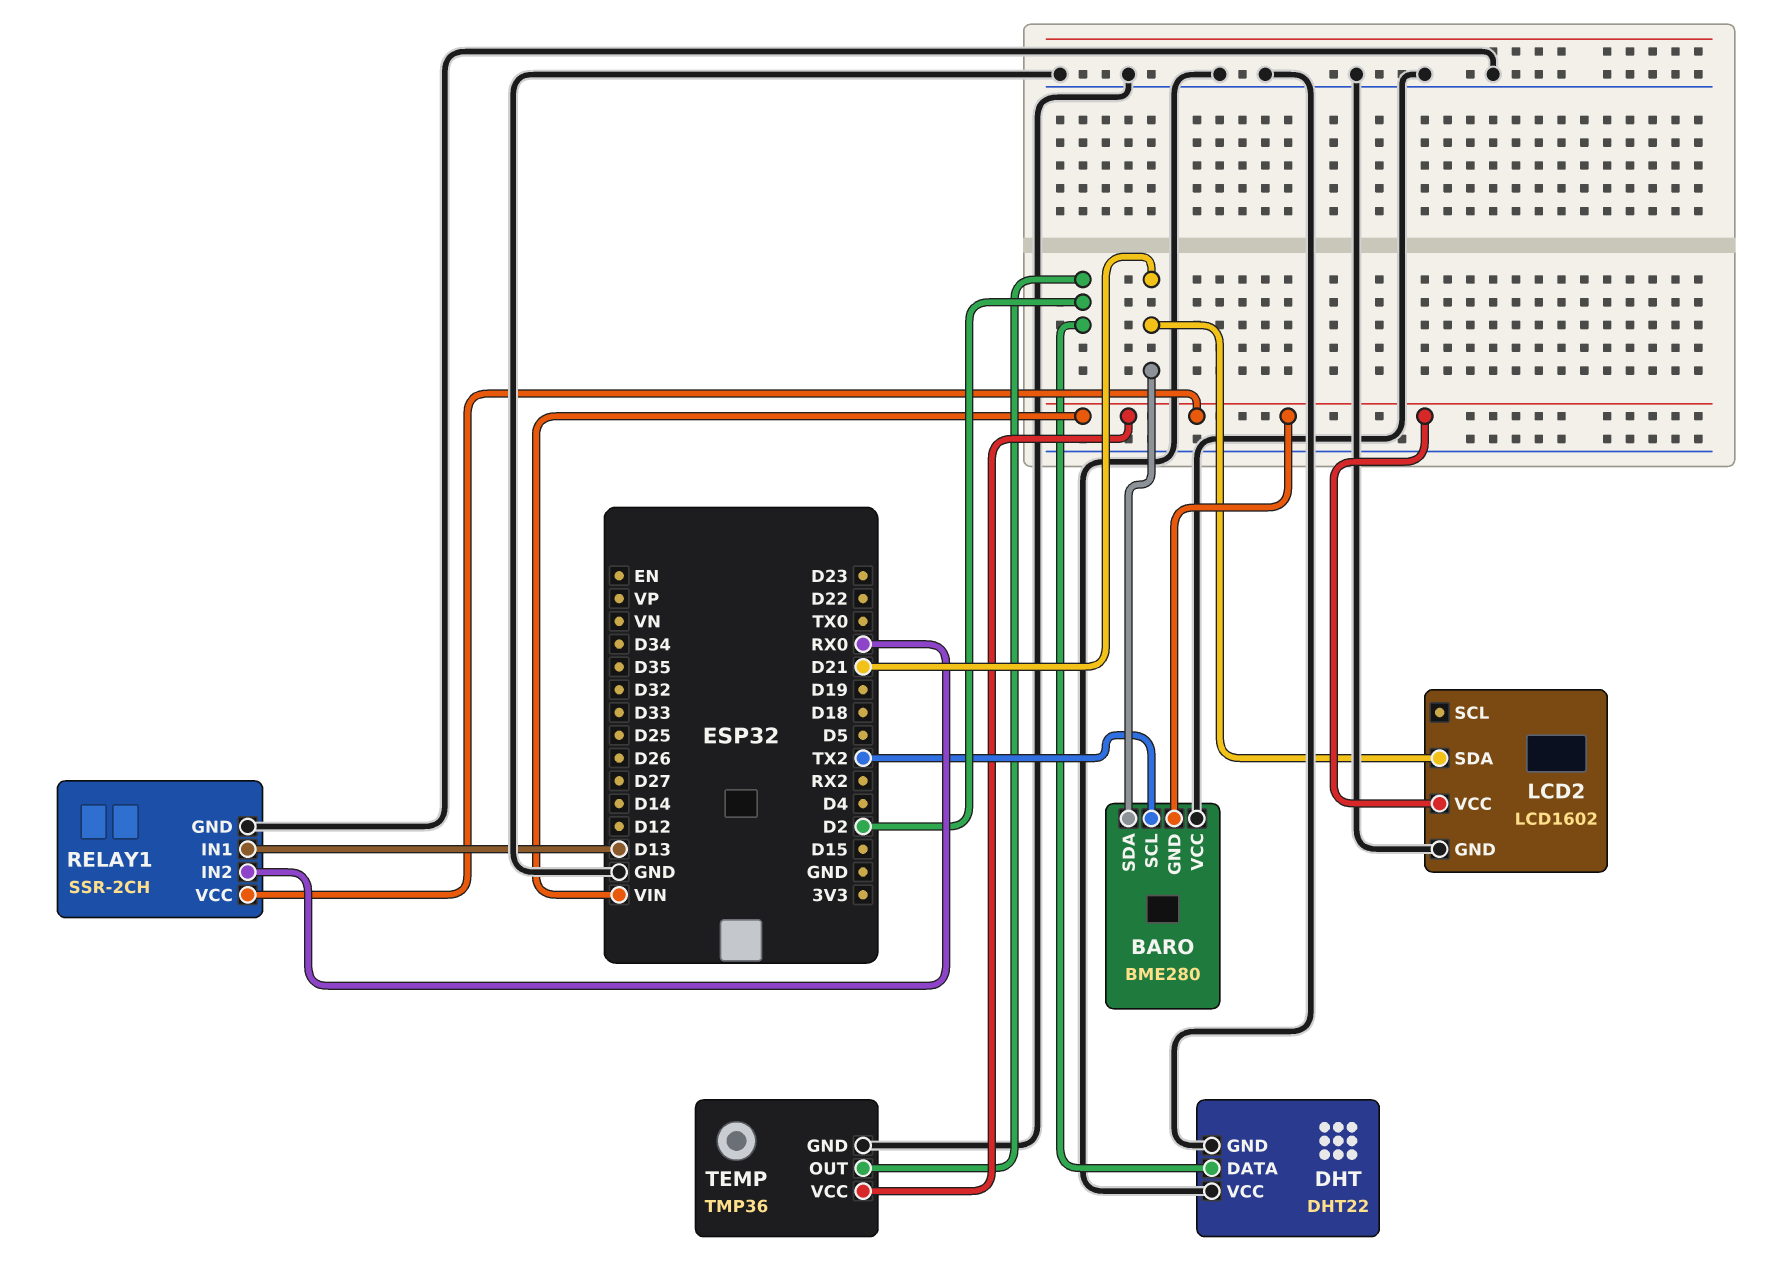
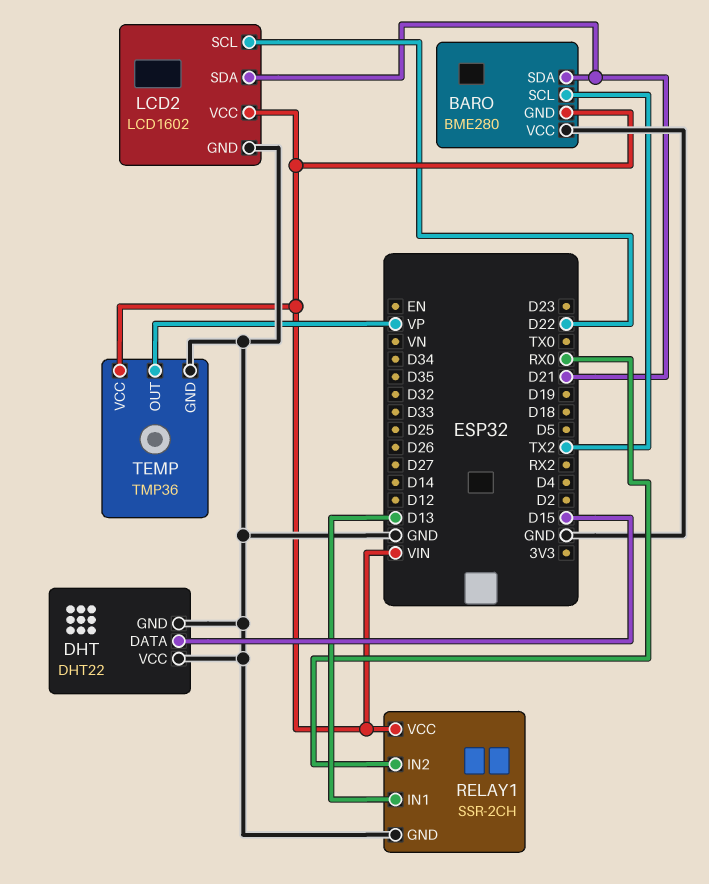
DHT pin DATA: D2 -> D15
LCD2 pin SCL: none -> D22
TEMP pin OUT: D2 -> VP

